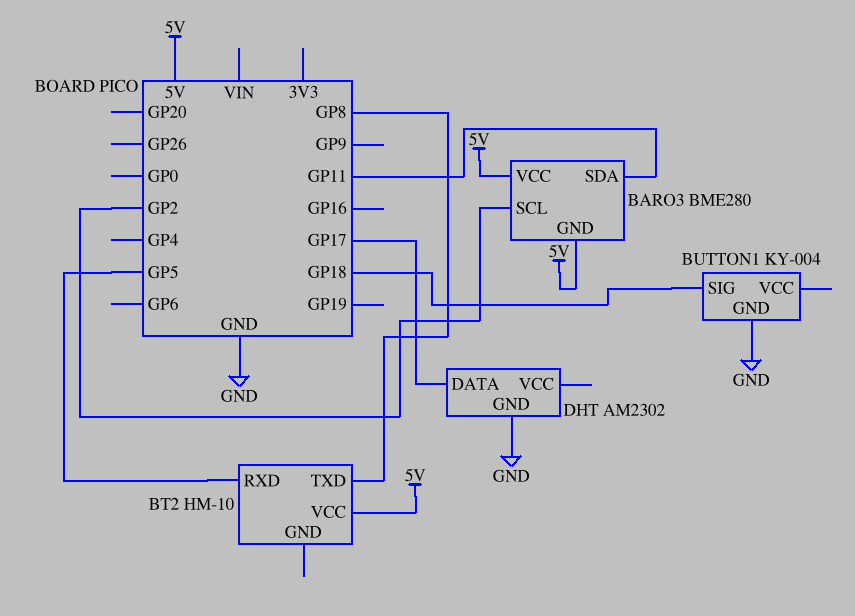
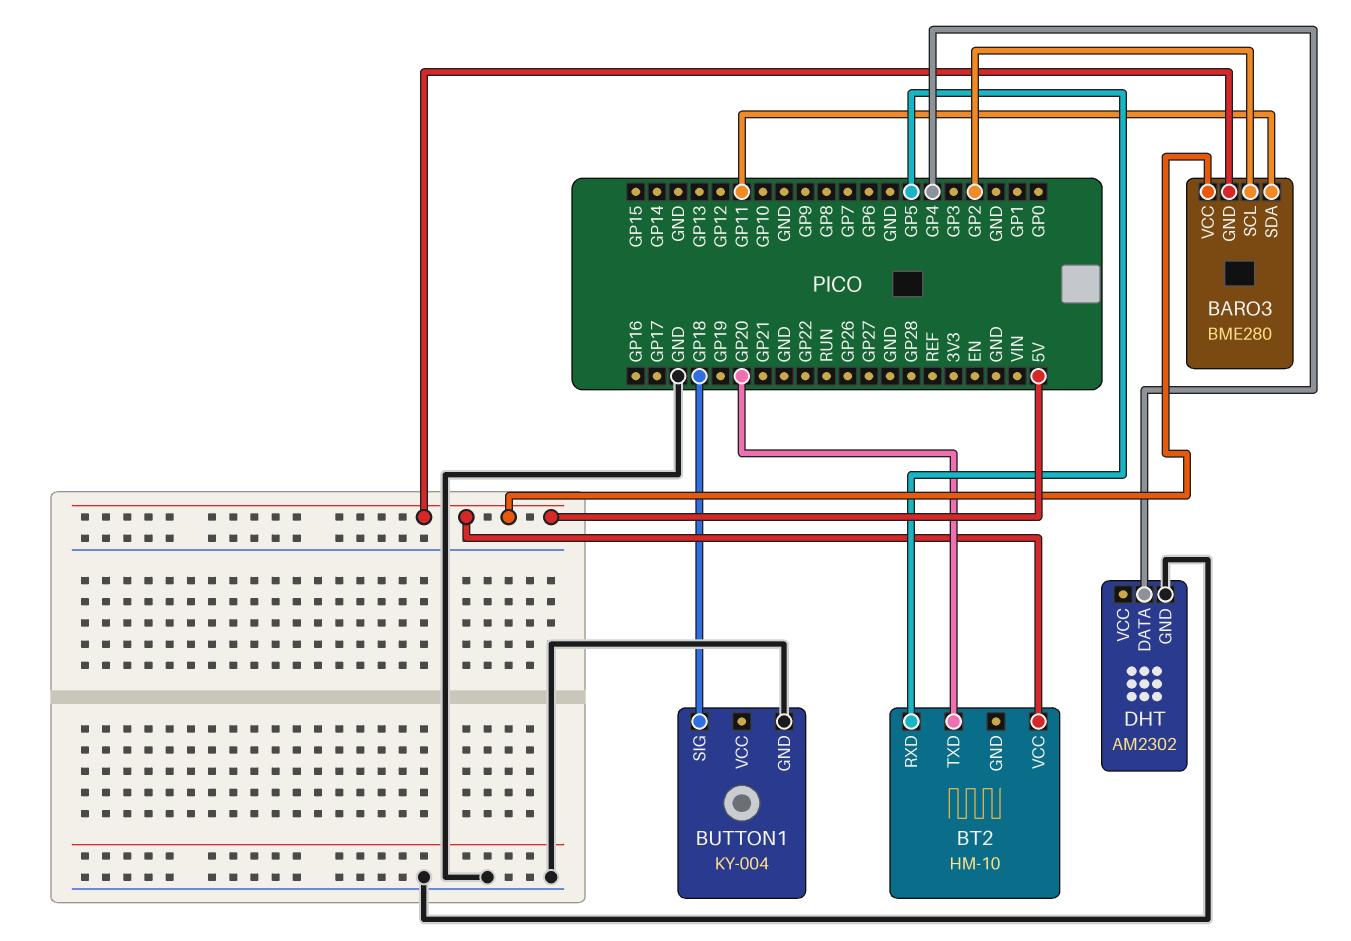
BT2 pin TXD: GP8 -> GP20
DHT pin DATA: GP17 -> GP4

